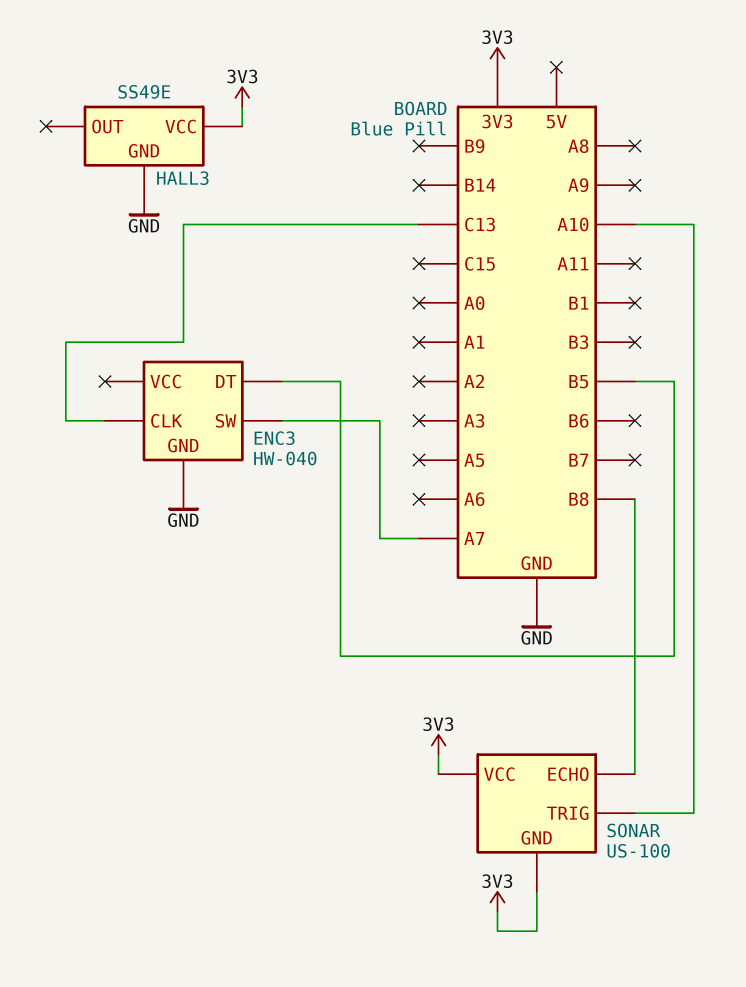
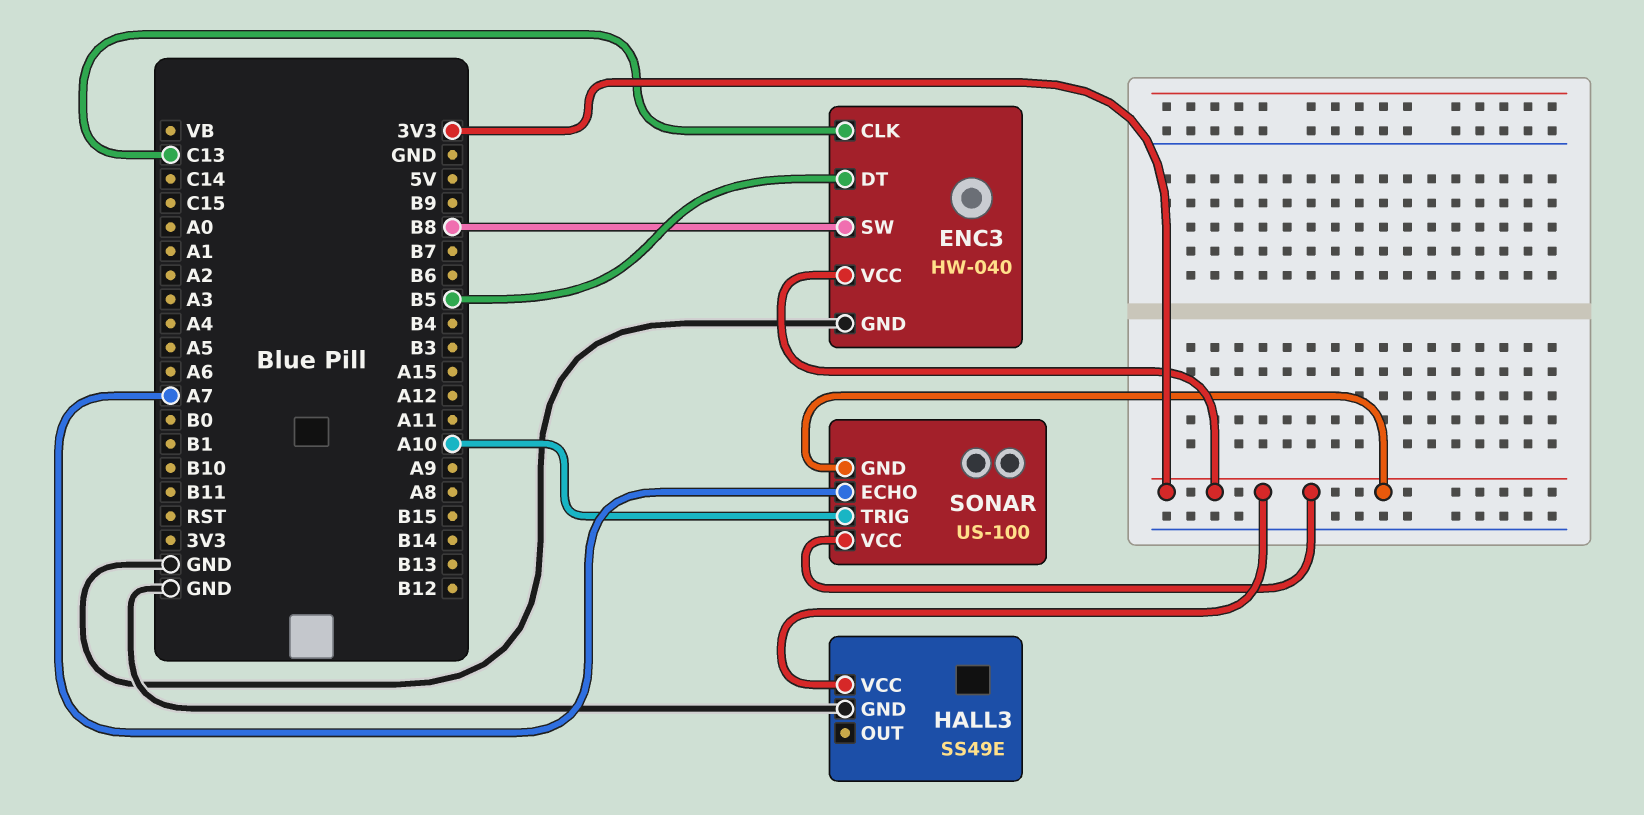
ENC3 pin SW: A7 -> B8
ENC3 pin VCC: none -> 3V3
SONAR pin ECHO: B8 -> A7

